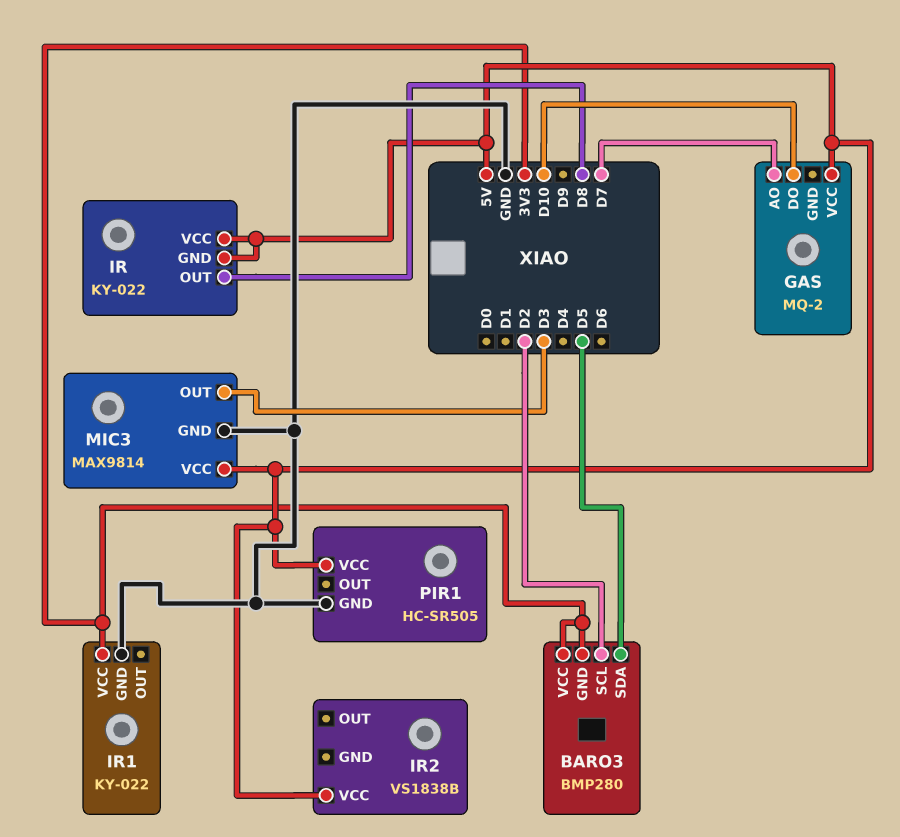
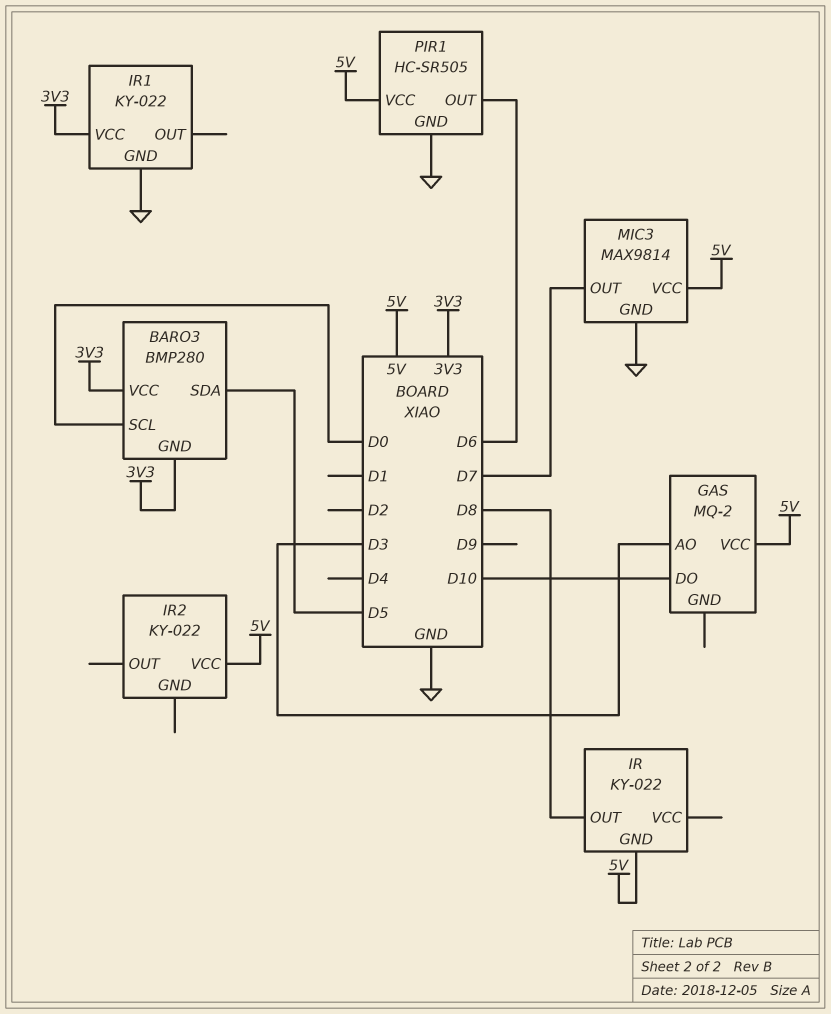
BARO3 pin SCL: D2 -> D0
GAS pin AO: D7 -> D3
IR pin VCC: 5V -> none
IR2: VS1838B -> KY-022
MIC3 pin OUT: D3 -> D7
PIR1 pin OUT: none -> D6

